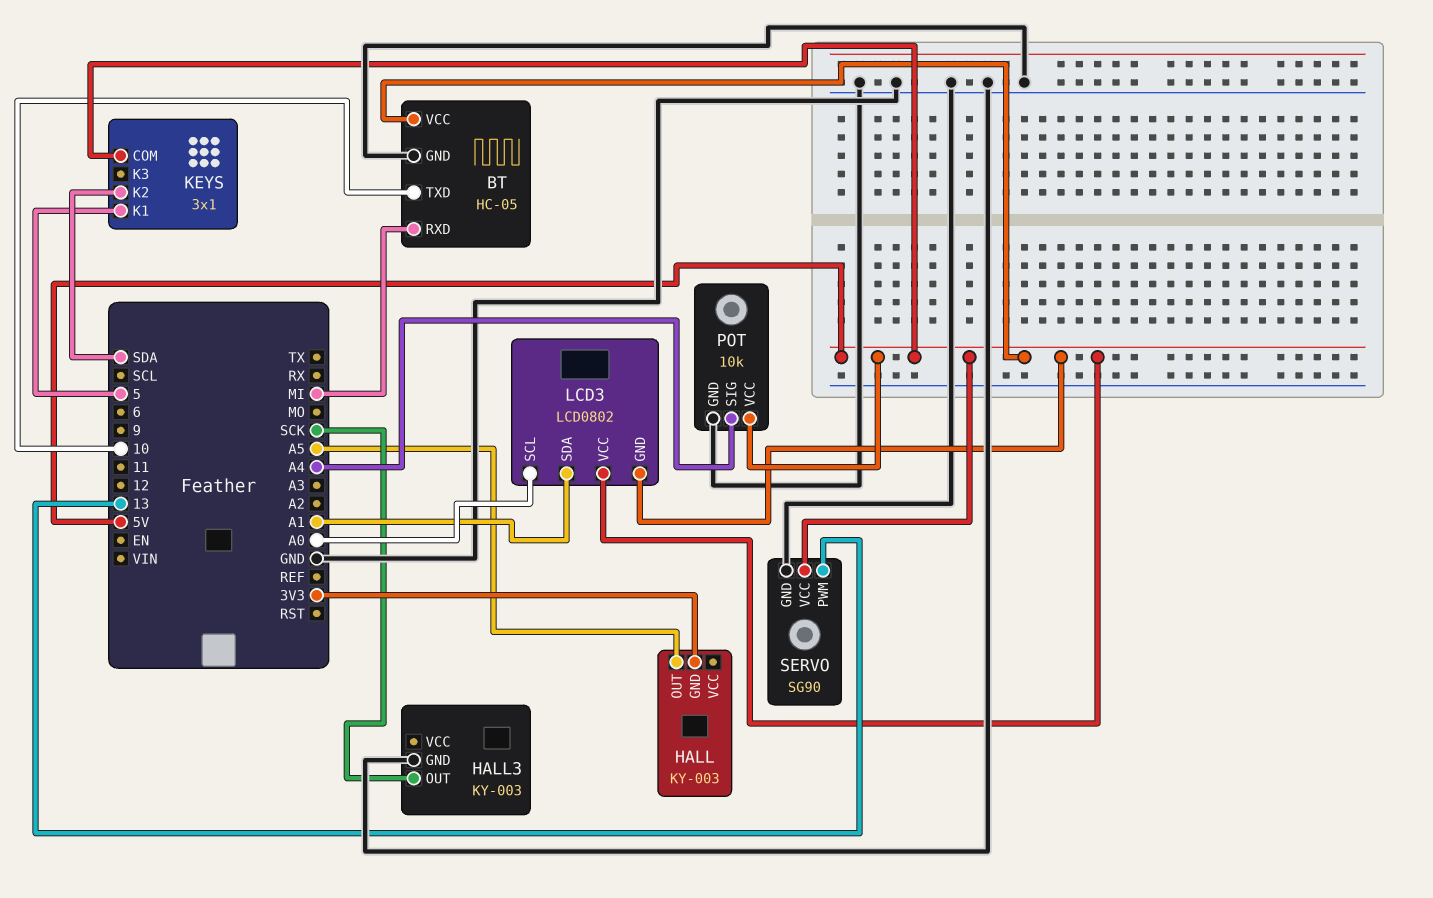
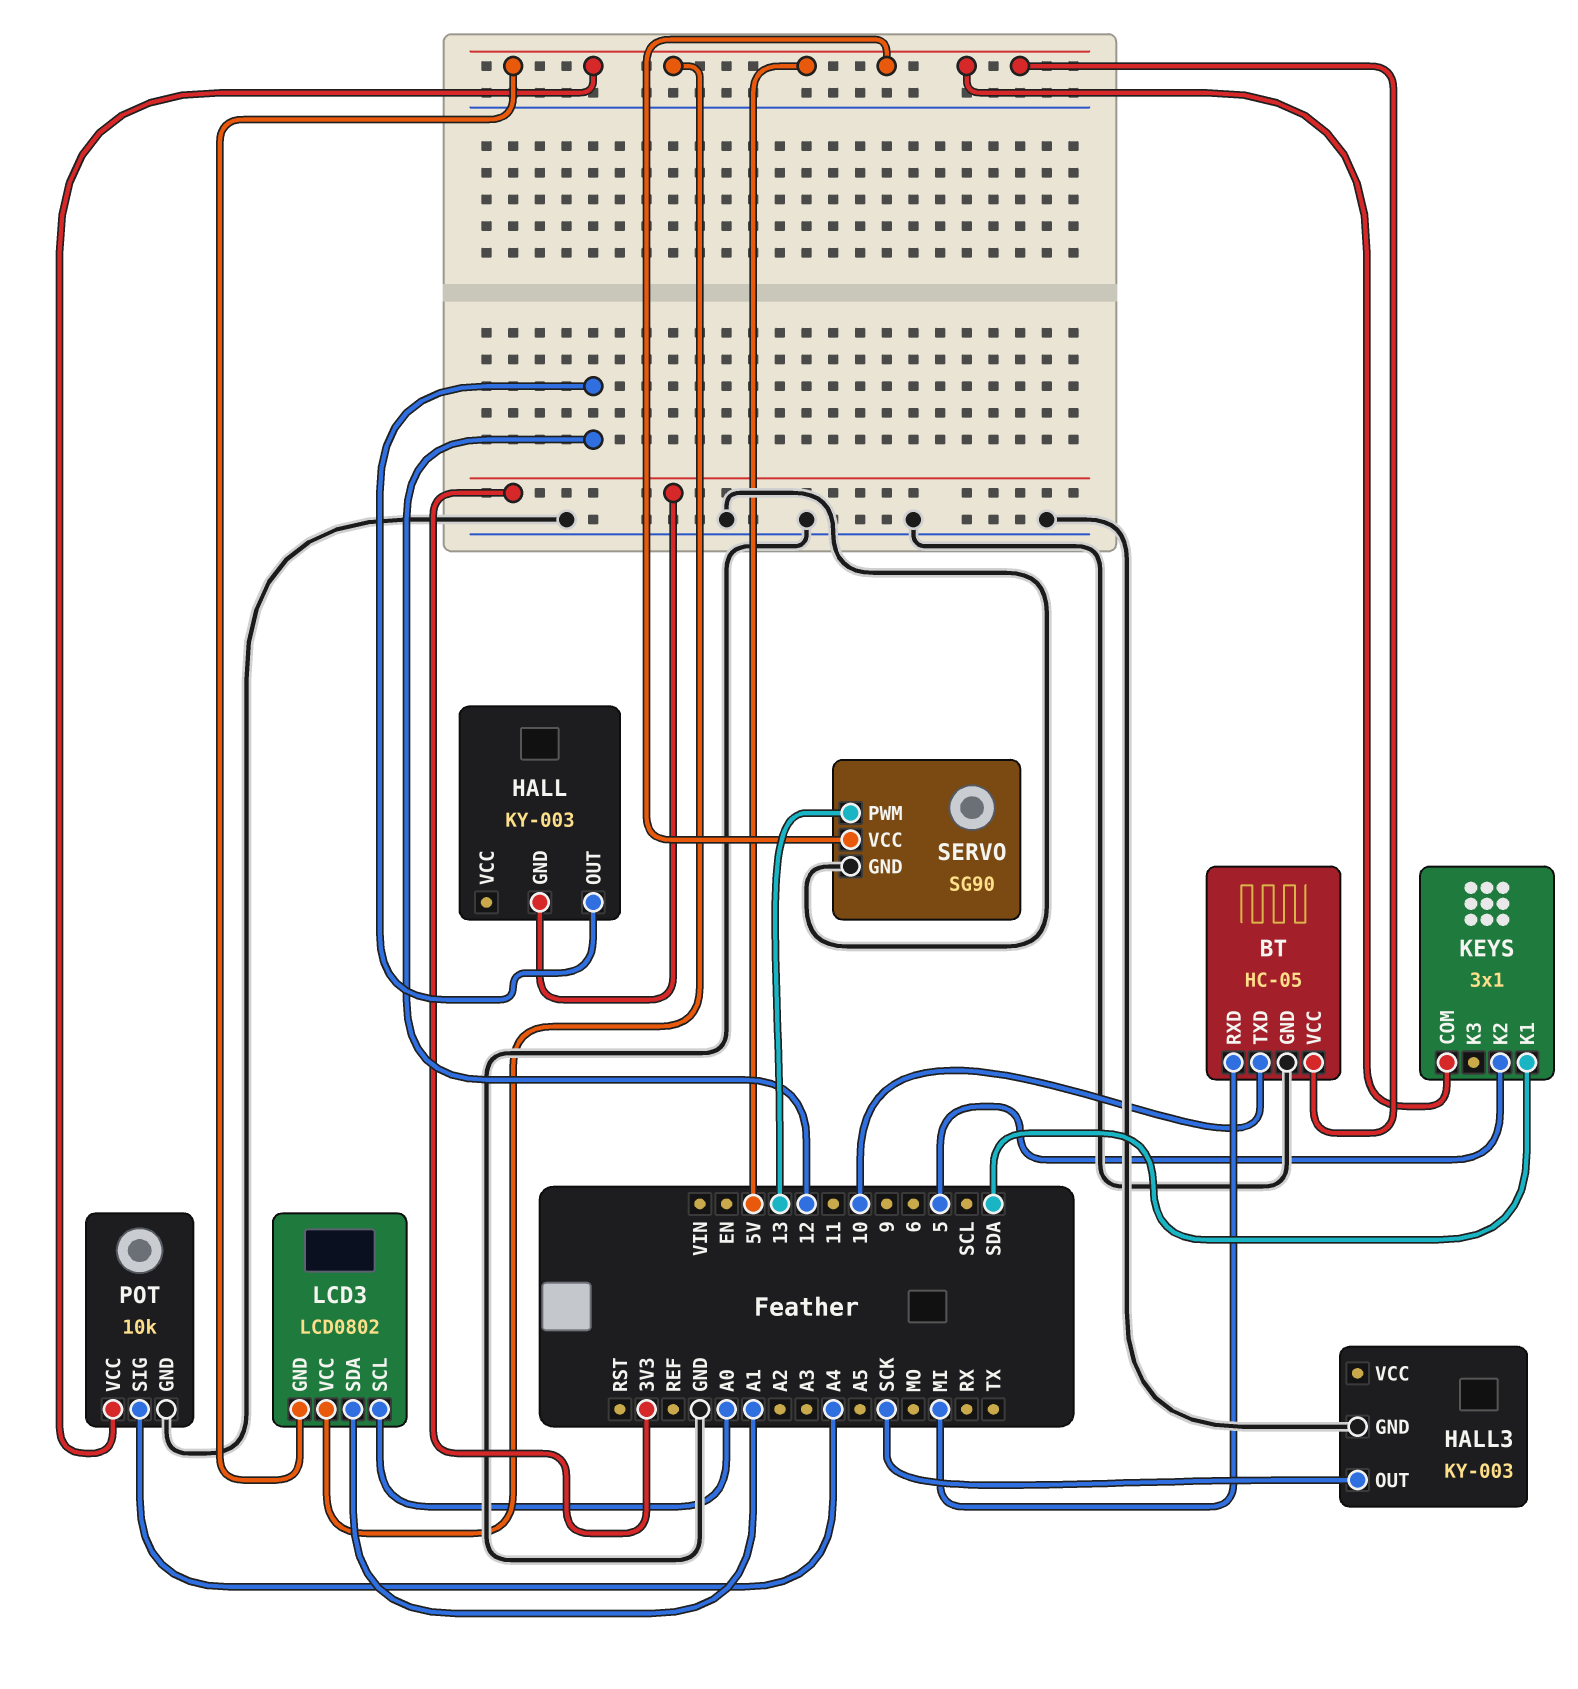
HALL pin OUT: A5 -> 12
KEYS pin K1: 5 -> SDA
KEYS pin K2: SDA -> 5

